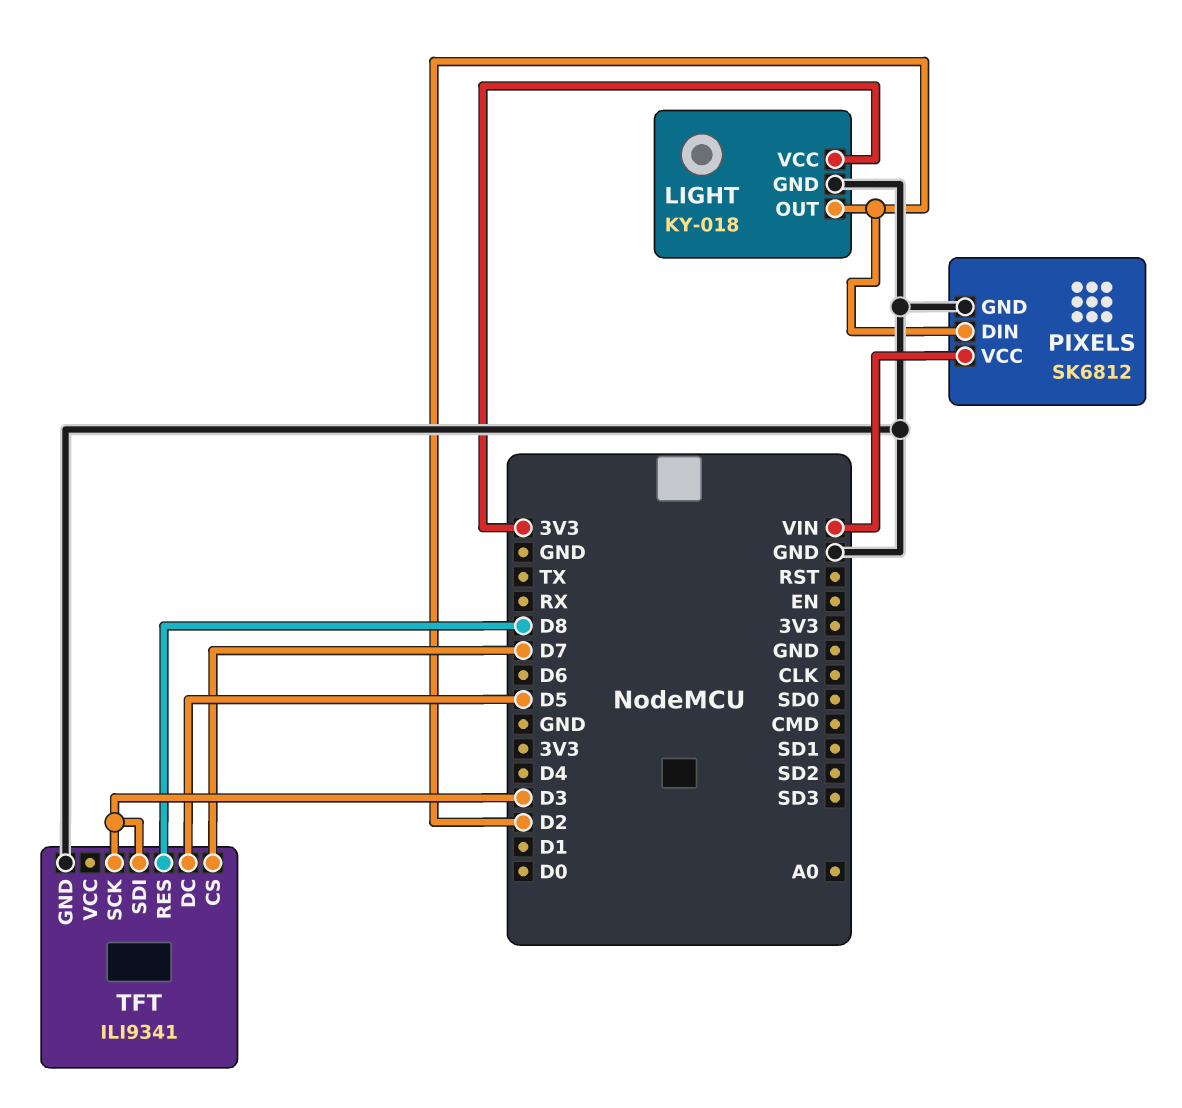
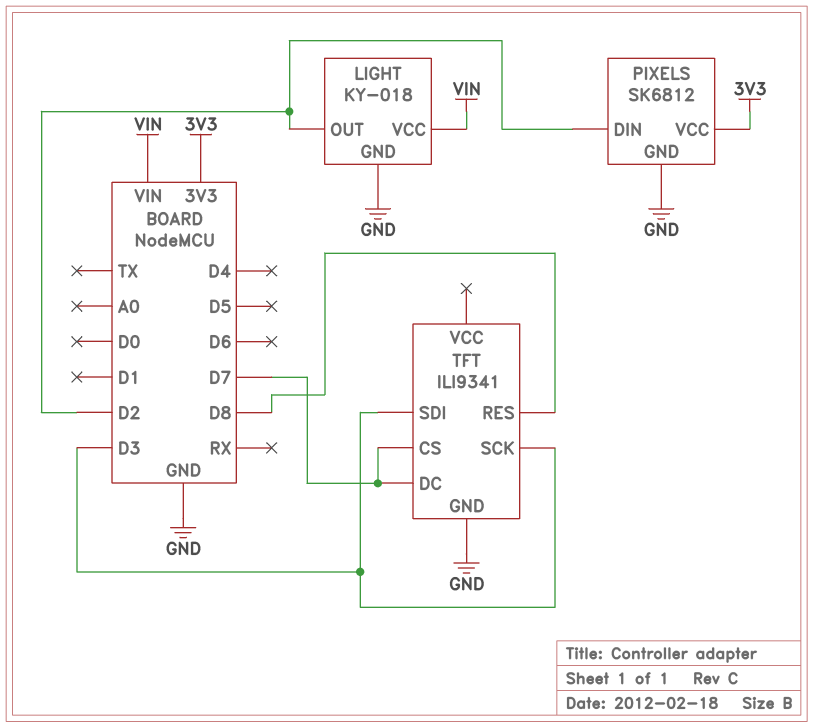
LIGHT pin VCC: 3V3 -> VIN
PIXELS pin VCC: VIN -> 3V3
TFT pin DC: D5 -> D7

